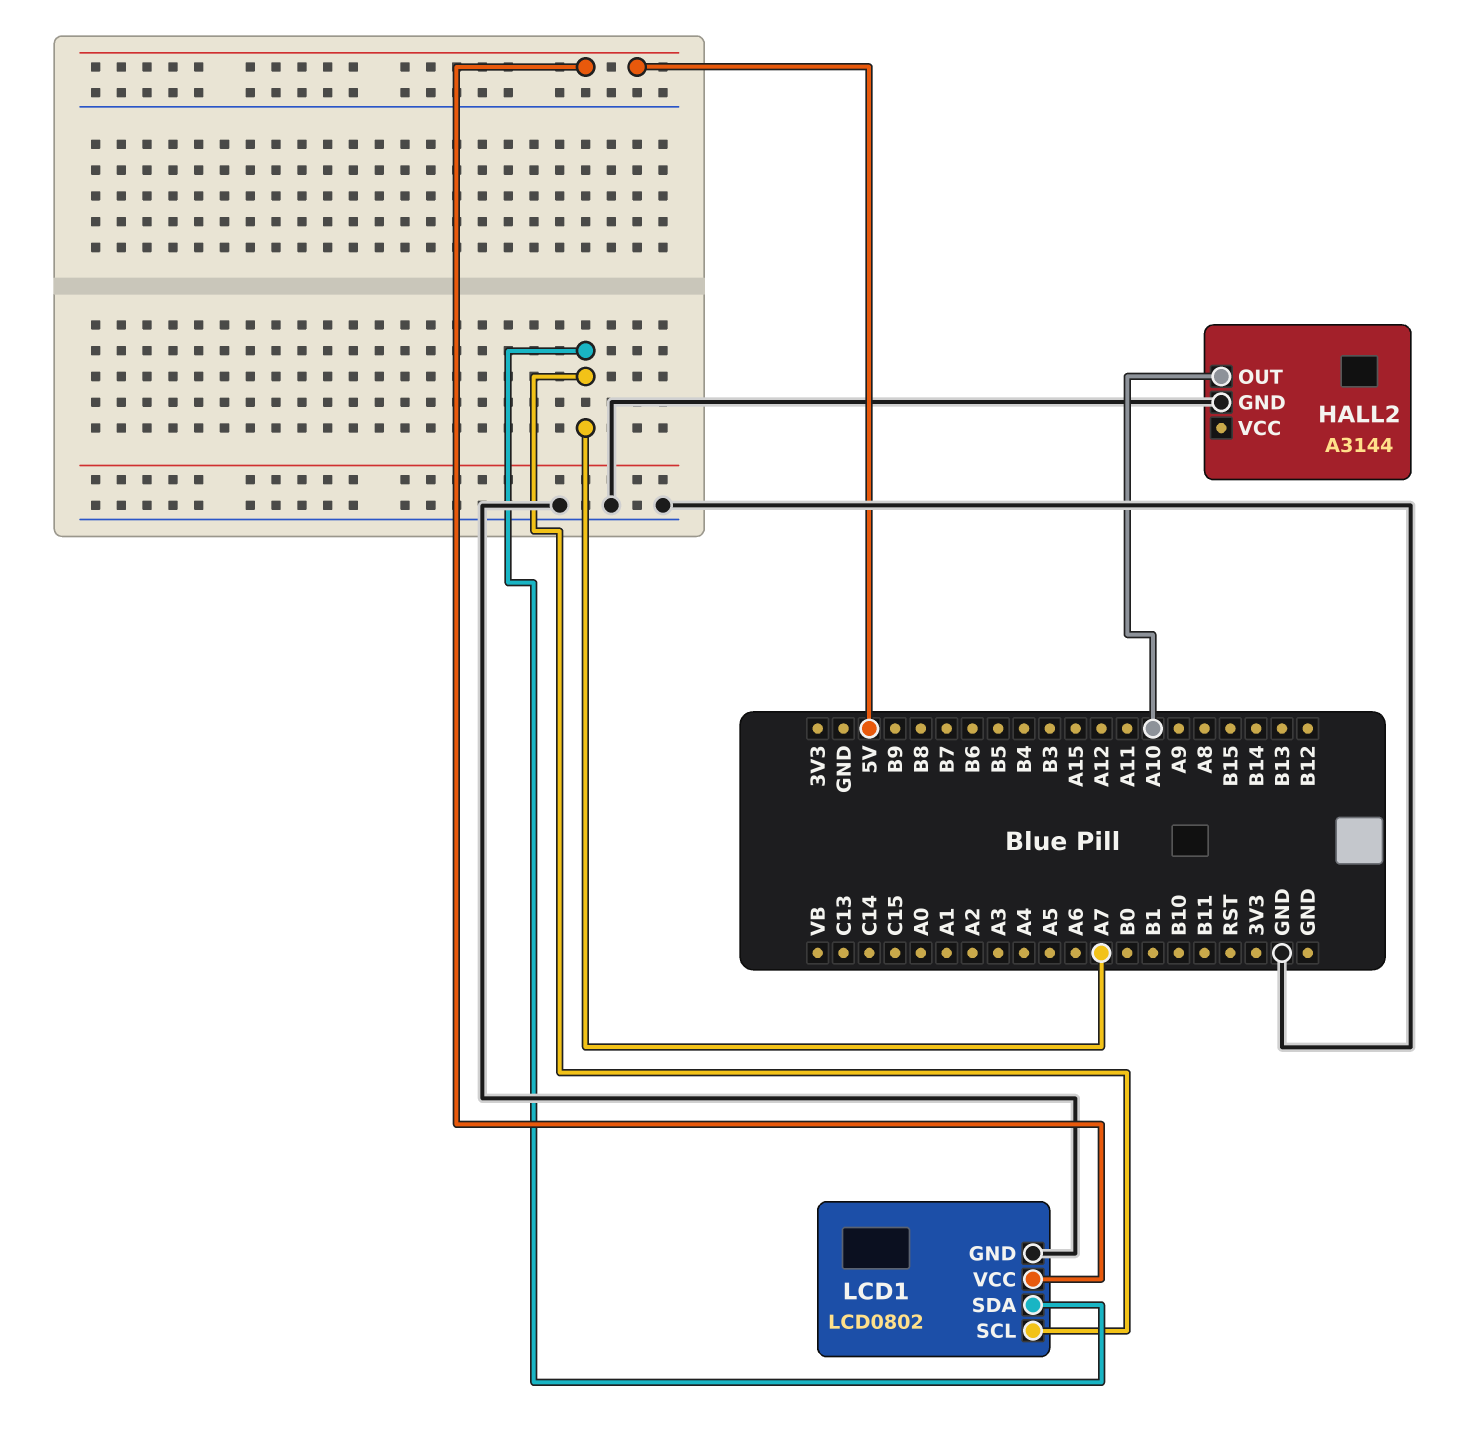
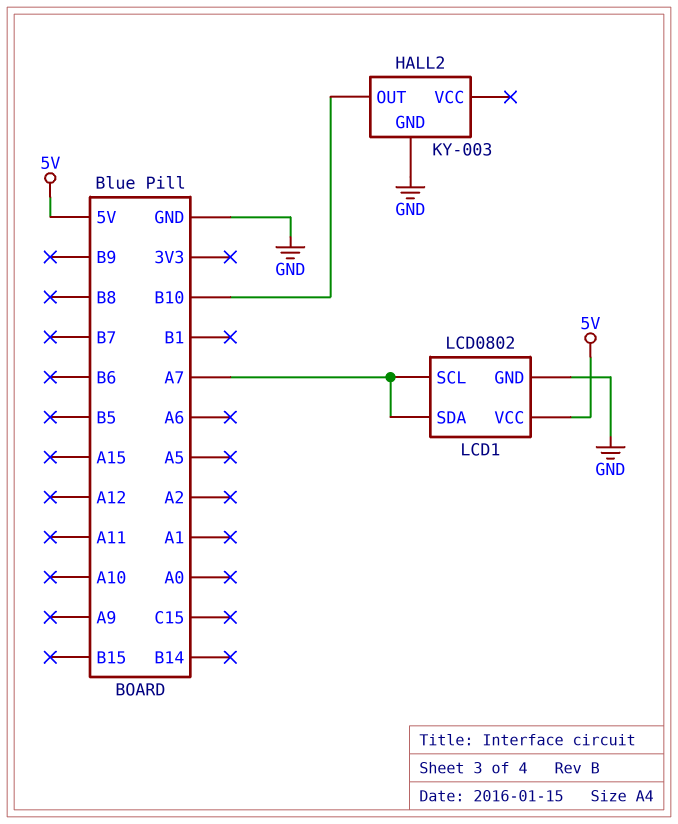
HALL2: A3144 -> KY-003
HALL2 pin OUT: A10 -> B10

